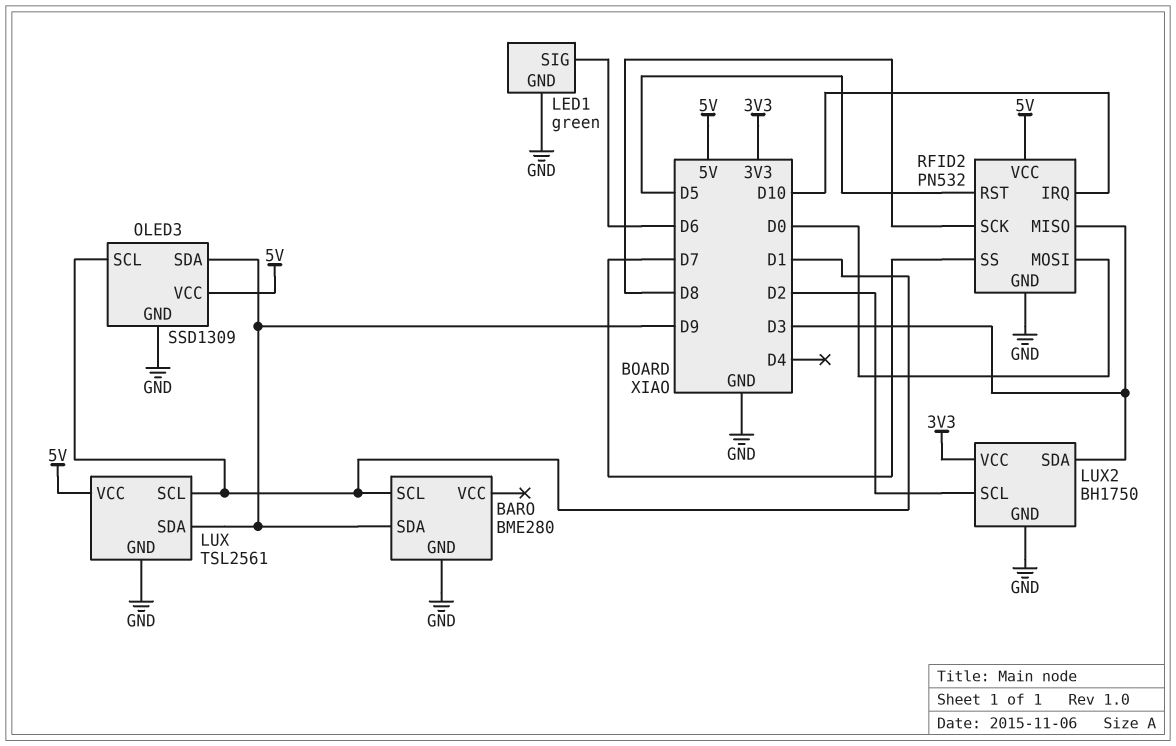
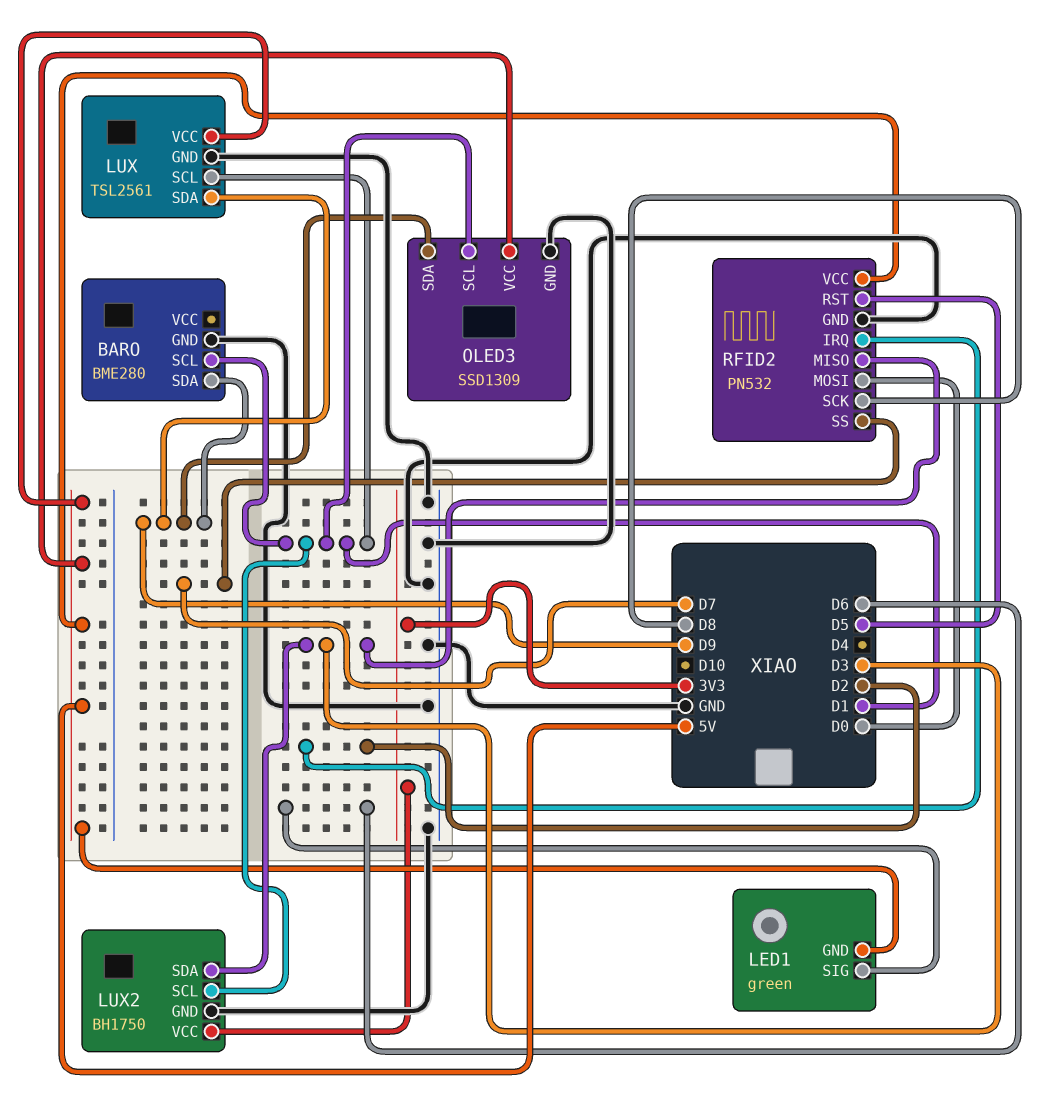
LED1 pin GND: GND -> 5V
LUX2 pin SCL: D2 -> D1
RFID2 pin IRQ: D10 -> D2

